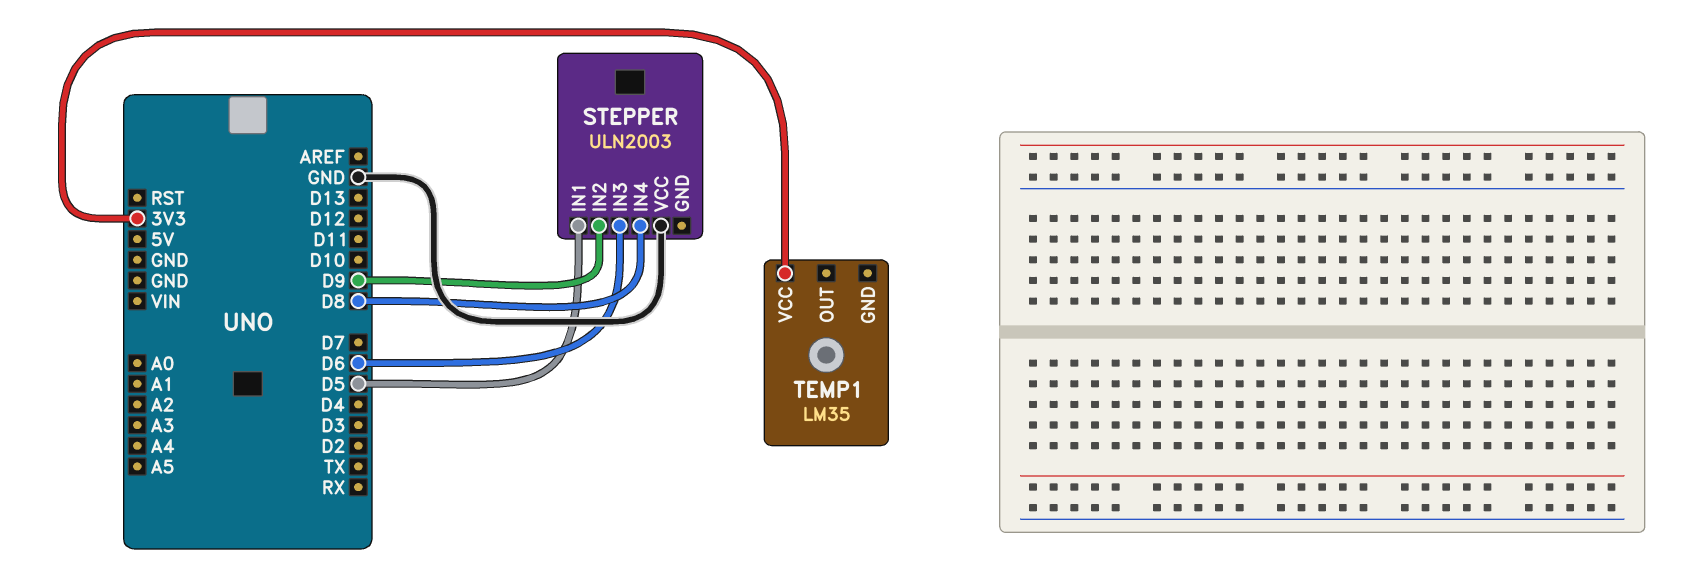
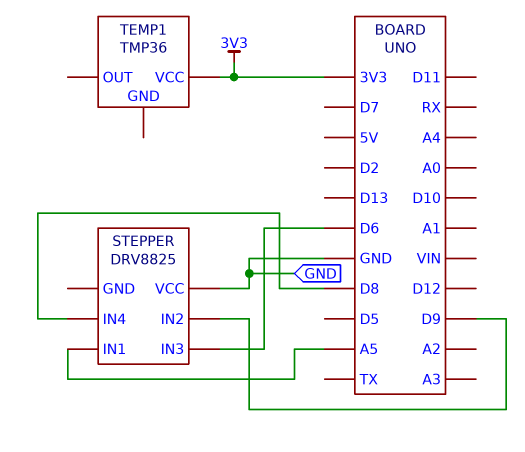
STEPPER: ULN2003 -> DRV8825
STEPPER pin IN1: D5 -> A5
TEMP1: LM35 -> TMP36

